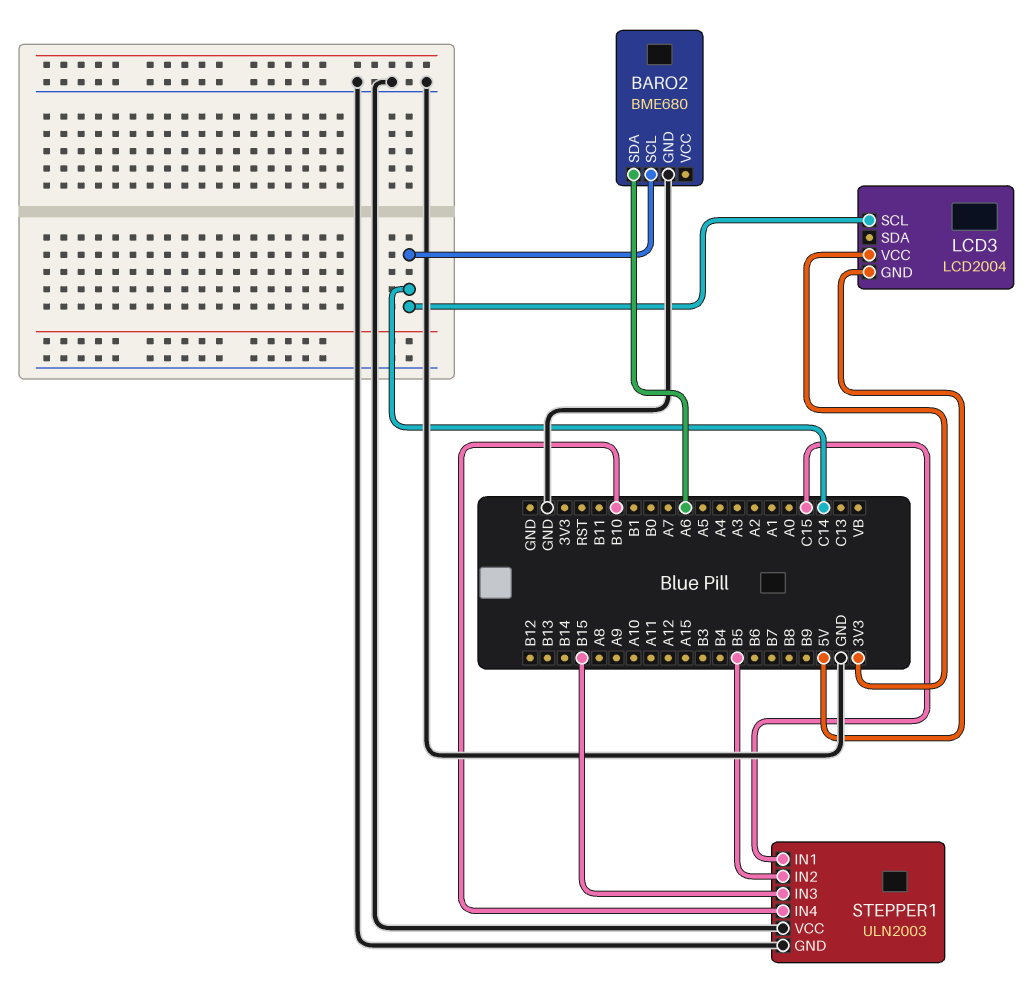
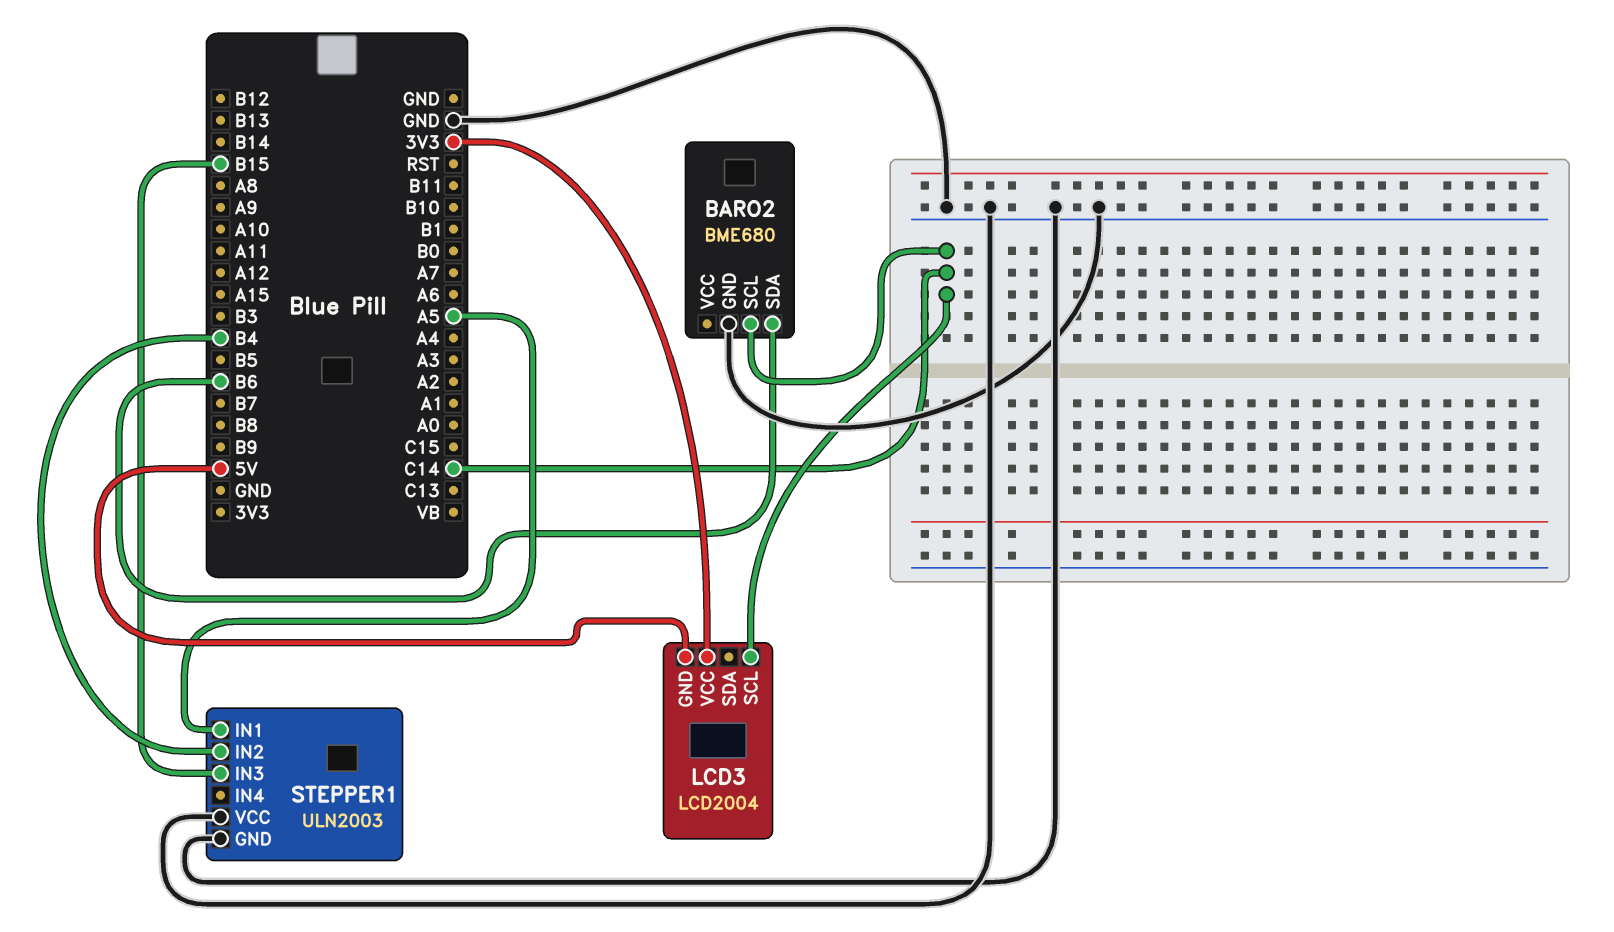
BARO2 pin SDA: A6 -> B6
STEPPER1 pin IN1: C15 -> A5
STEPPER1 pin IN2: B5 -> B4
STEPPER1 pin IN4: B10 -> none

